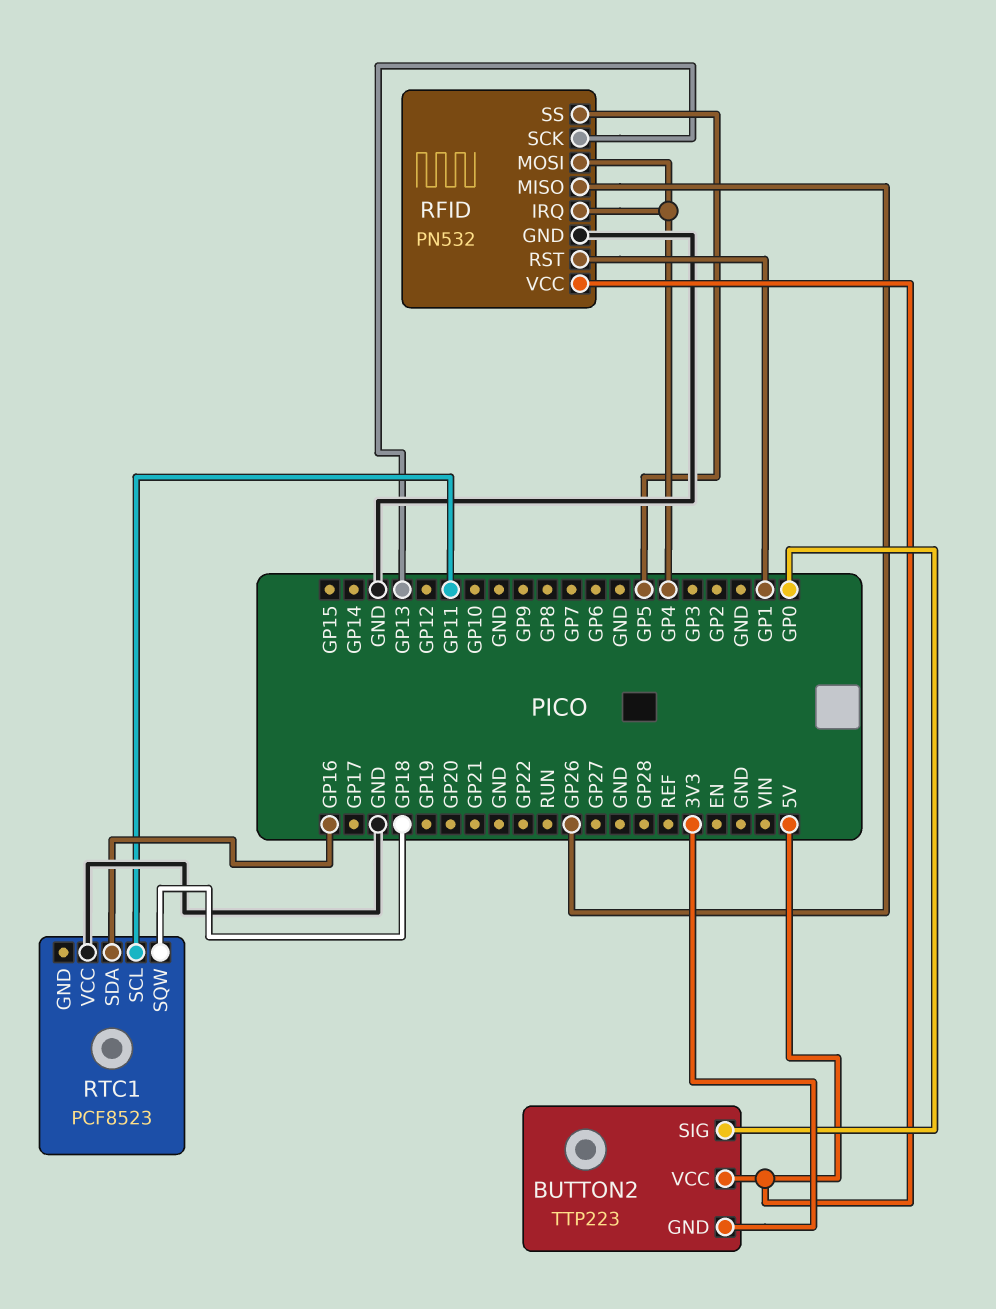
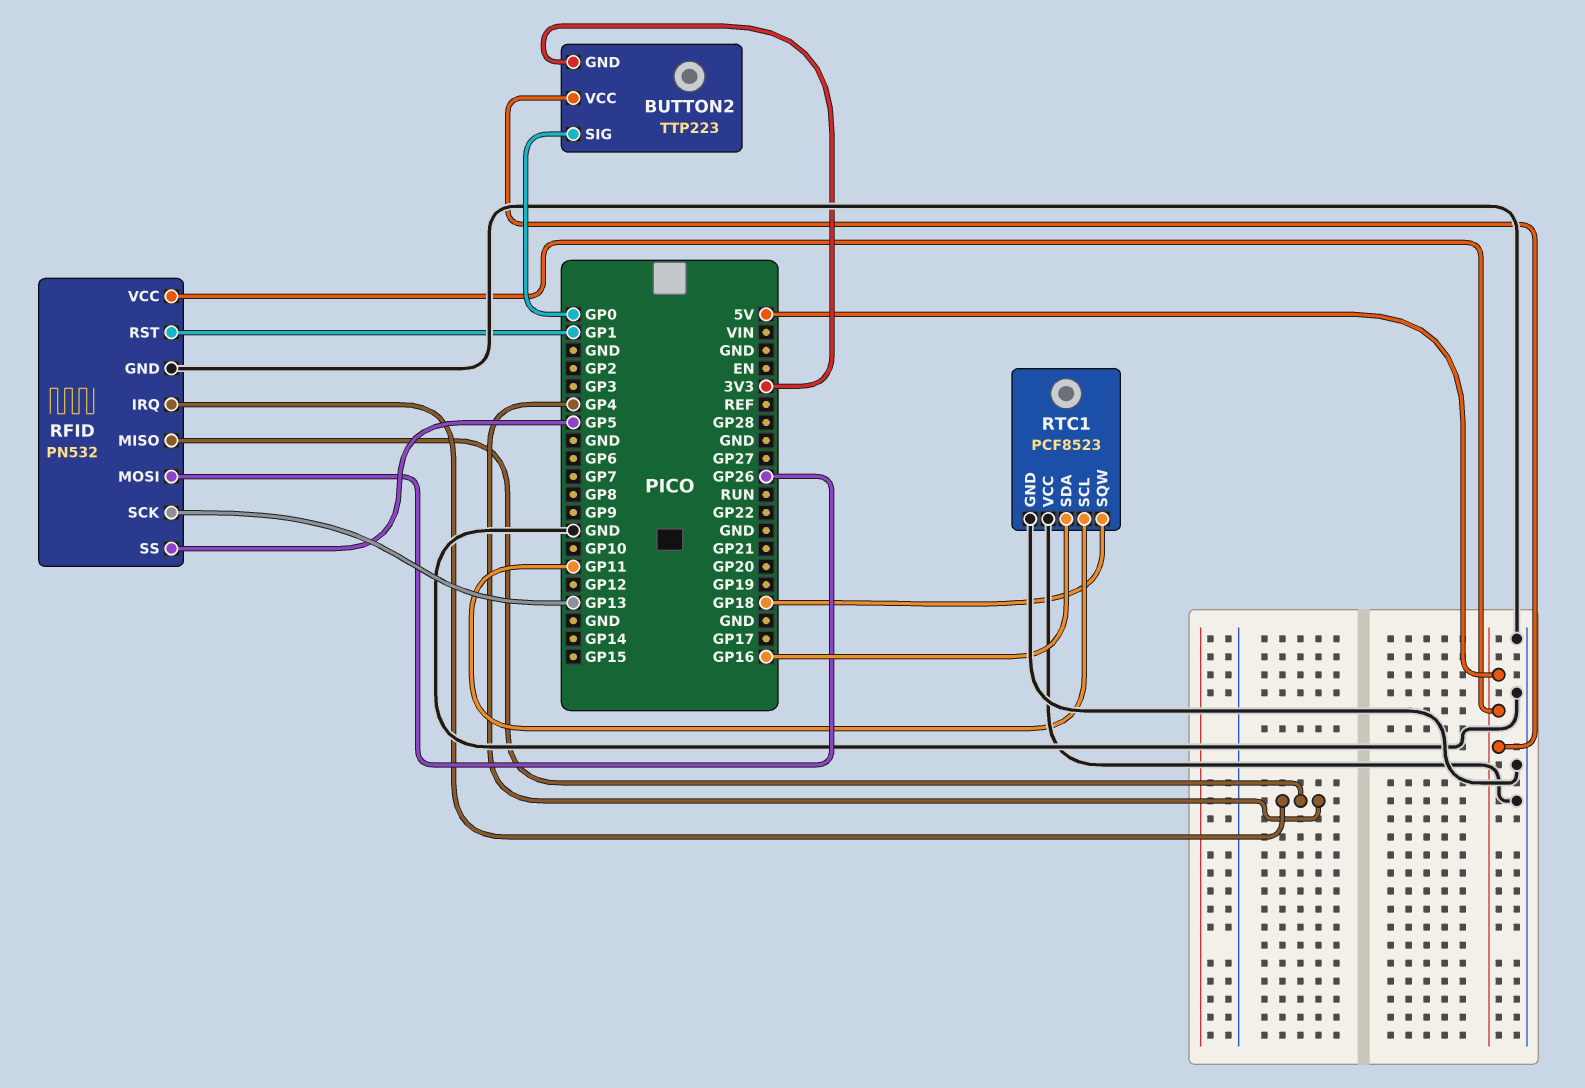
RFID pin MISO: GP26 -> GP4
RFID pin MOSI: GP4 -> GP26
RTC1 pin GND: none -> GND

